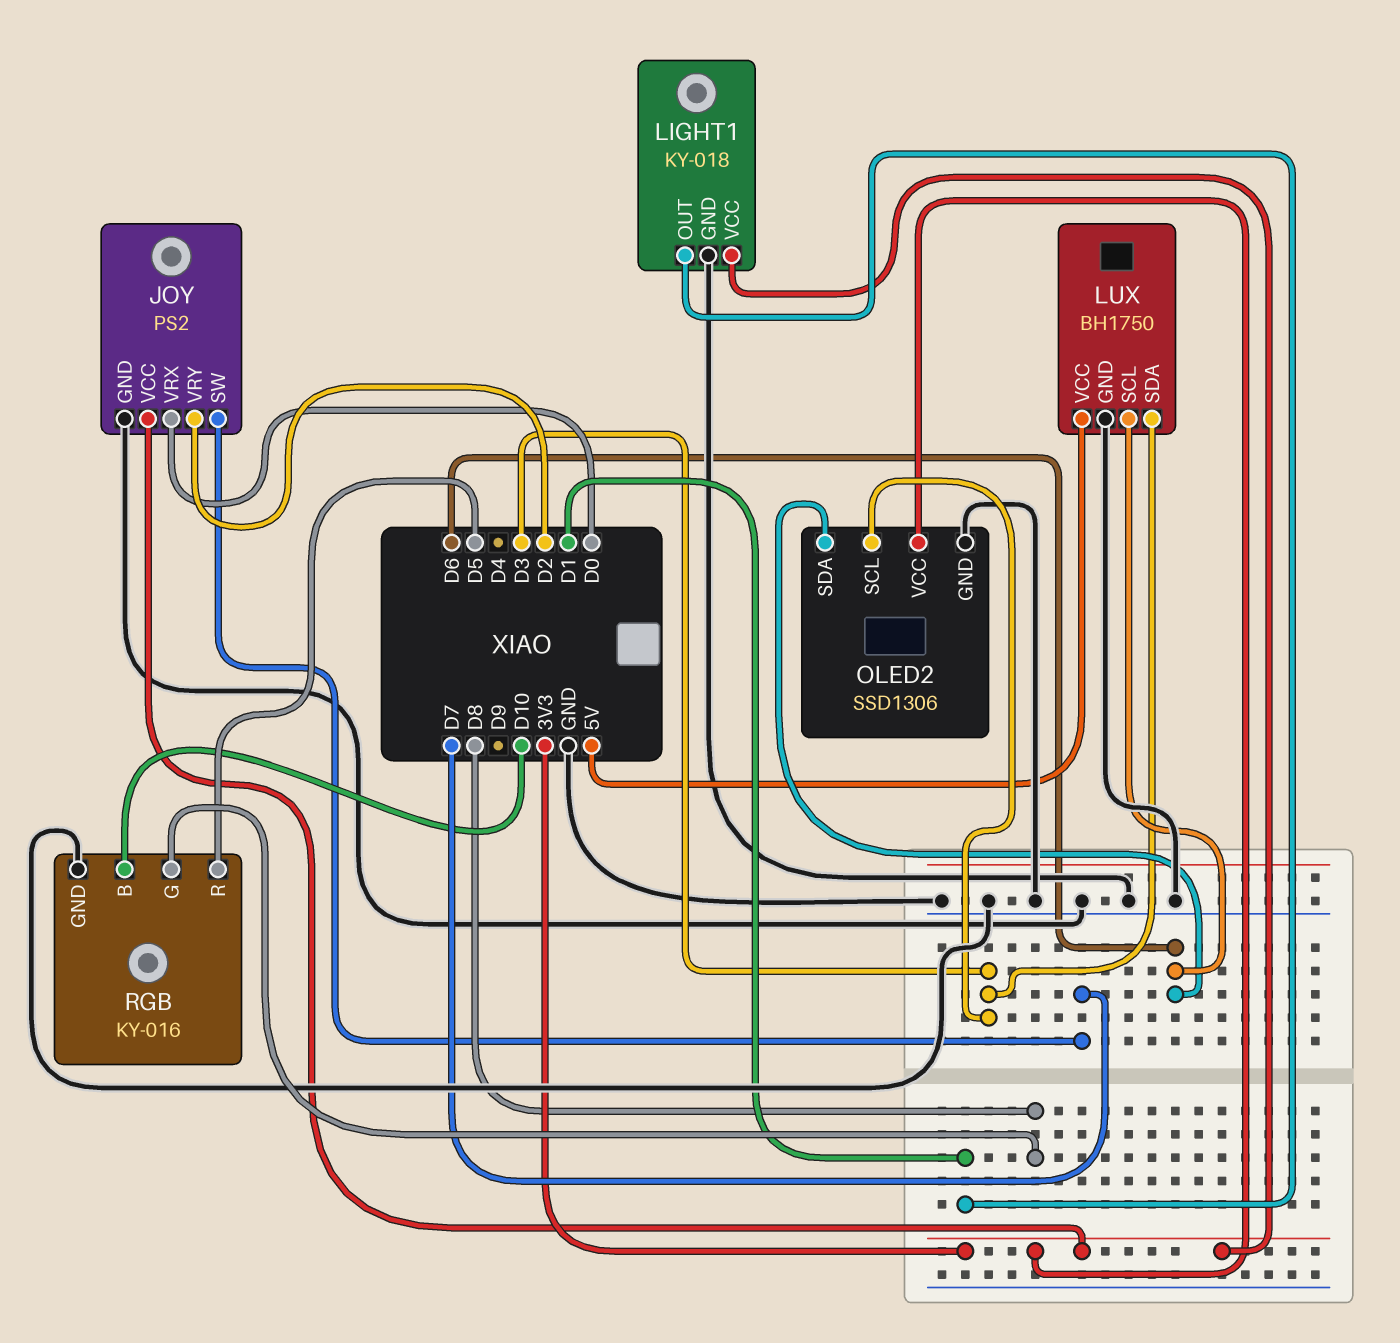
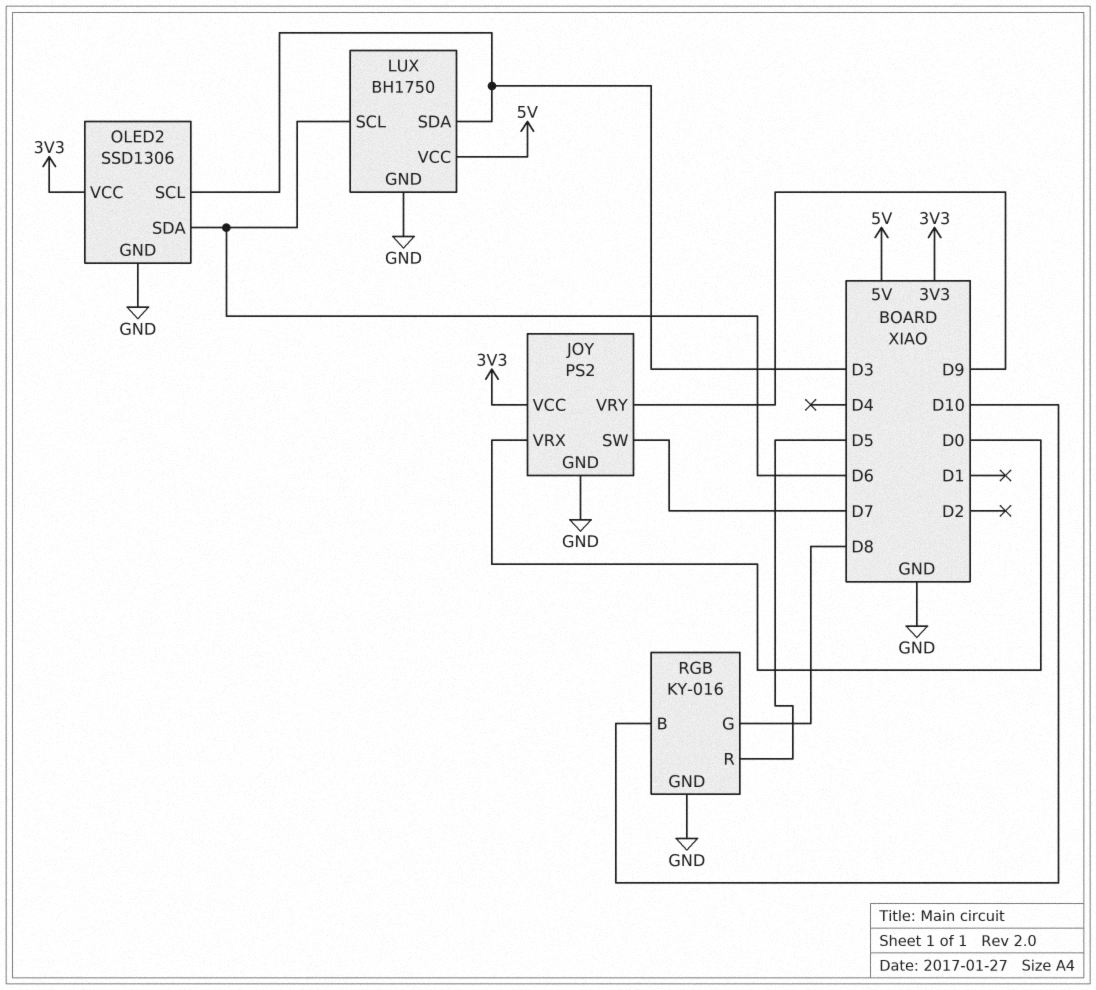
JOY pin VRY: D2 -> D9
LIGHT1: KY-018 -> none
LIGHT1 pin GND: GND -> none
LIGHT1 pin OUT: D1 -> none
LIGHT1 pin VCC: 3V3 -> none

